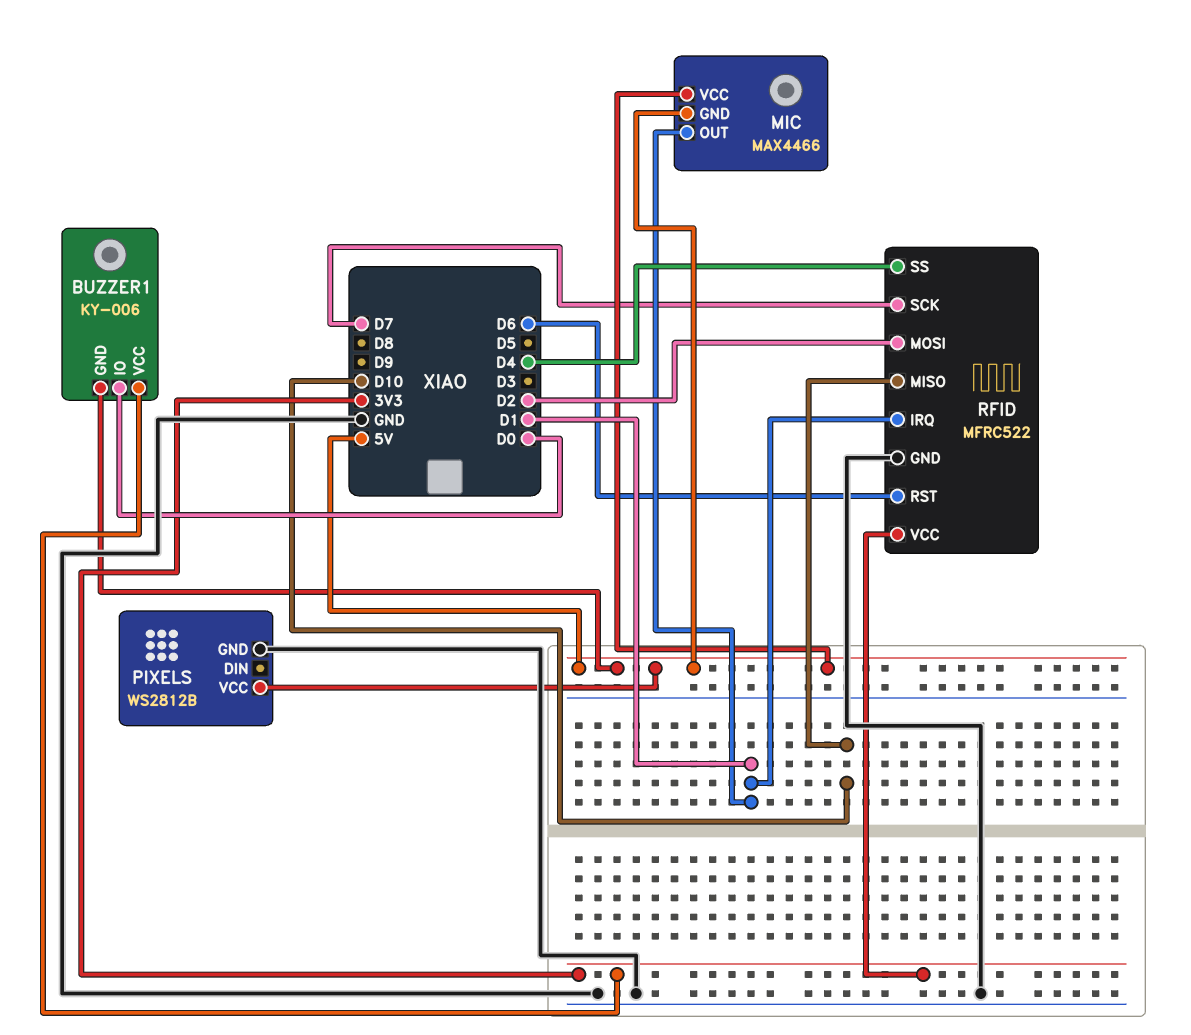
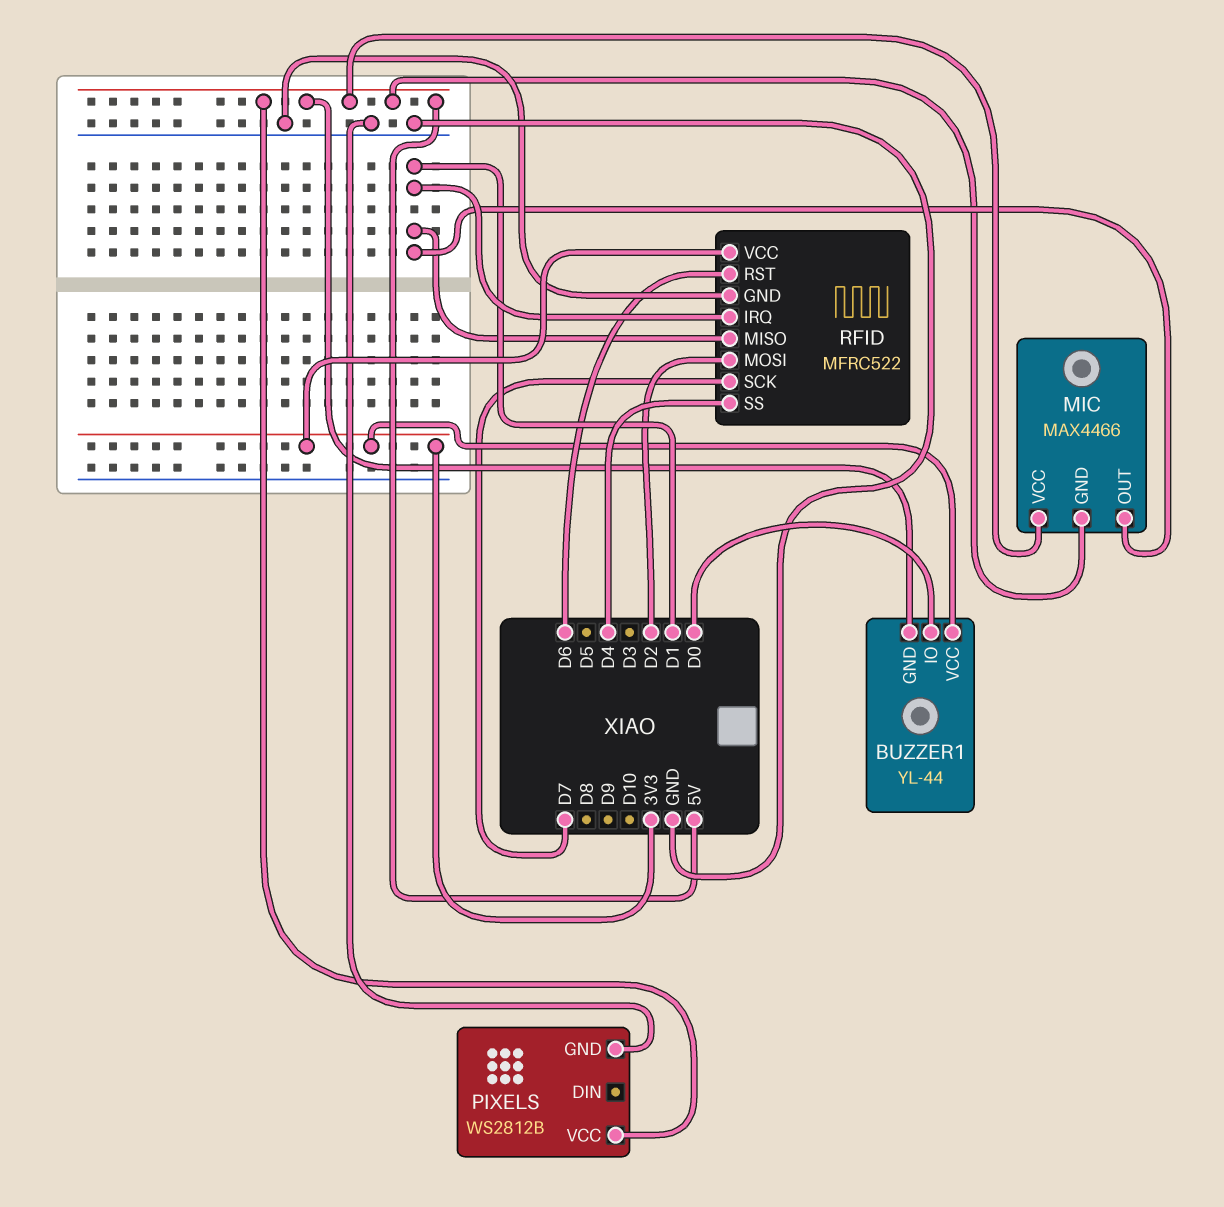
BUZZER1: KY-006 -> YL-44
RFID pin MISO: D10 -> D1

